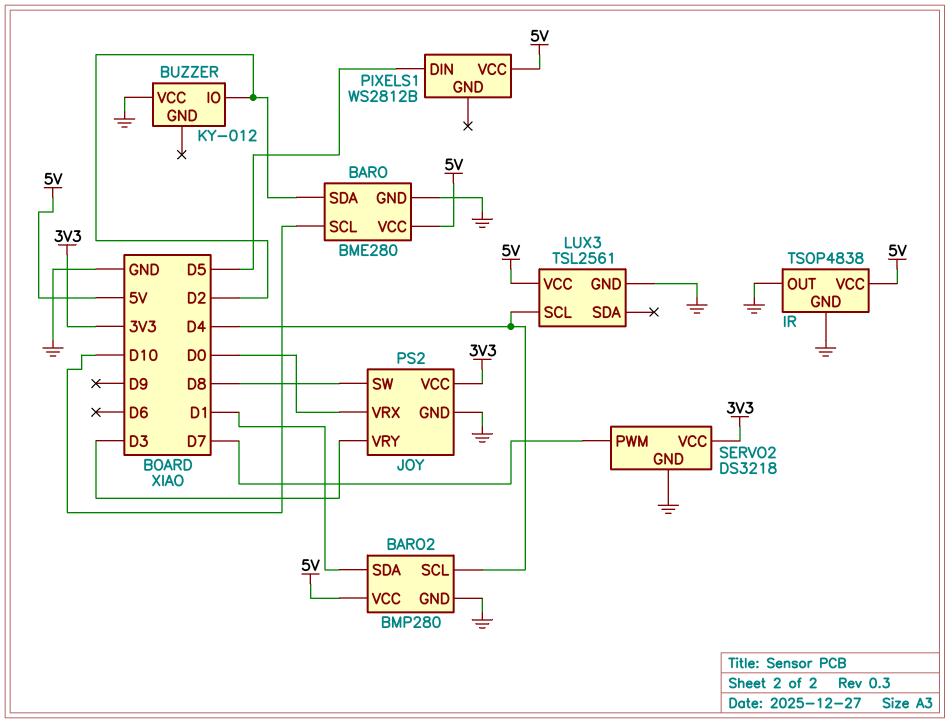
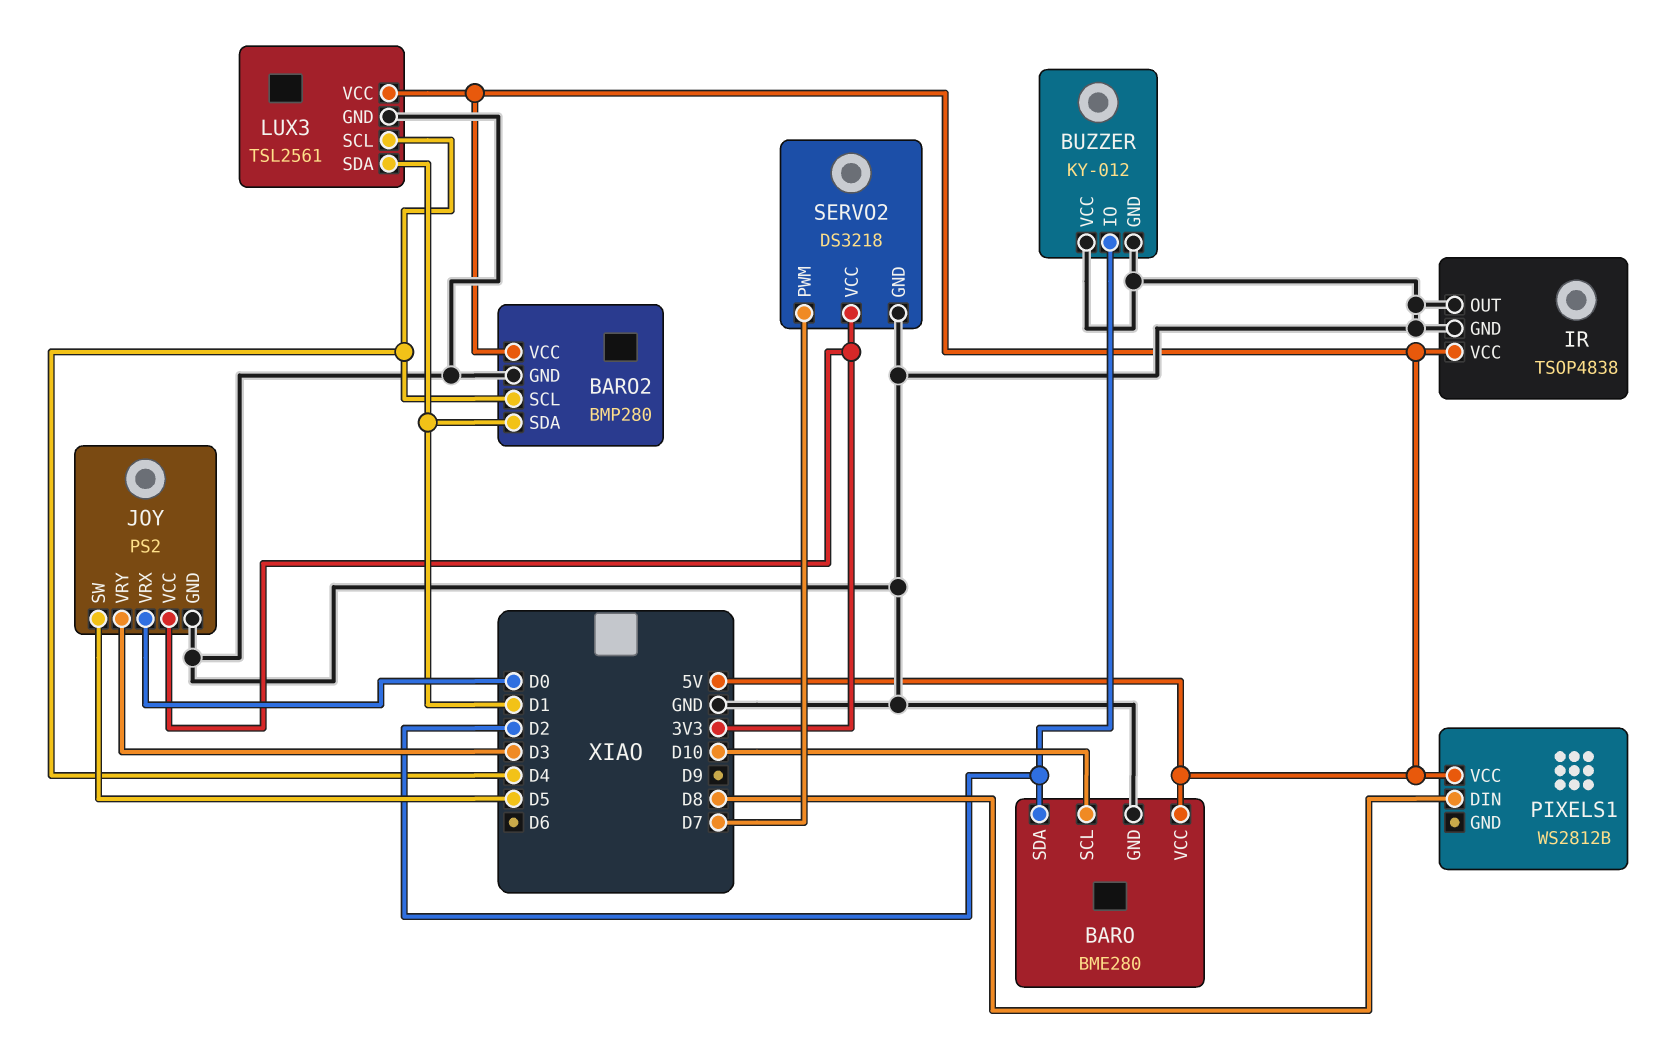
BUZZER pin GND: none -> GND
JOY pin SW: D8 -> D5
LUX3 pin SDA: none -> D1
PIXELS1 pin DIN: D5 -> D8

